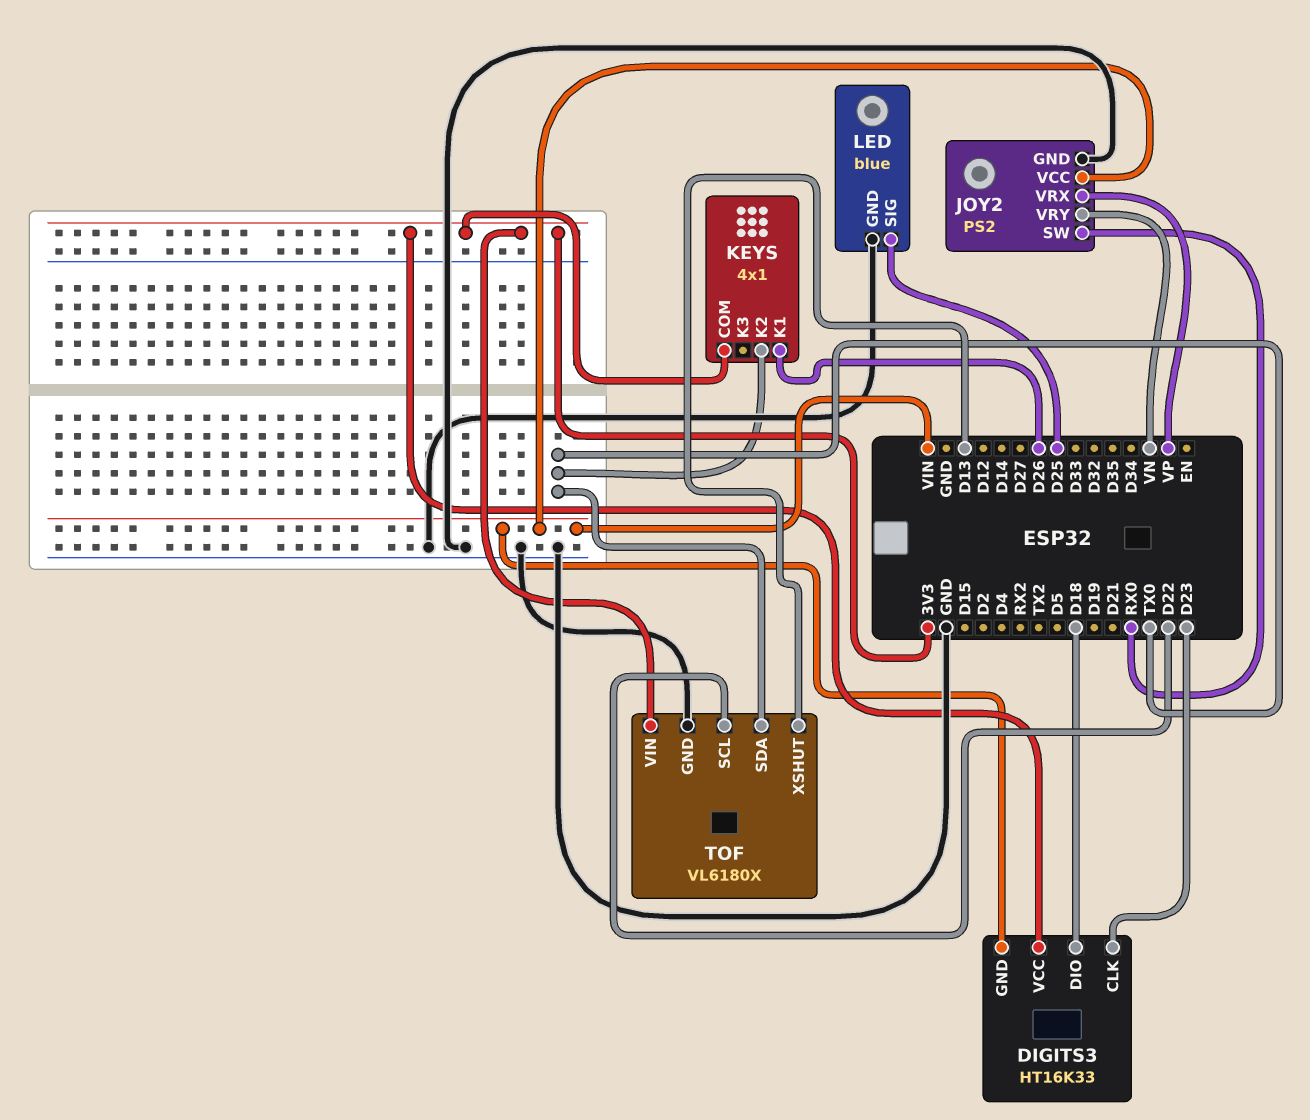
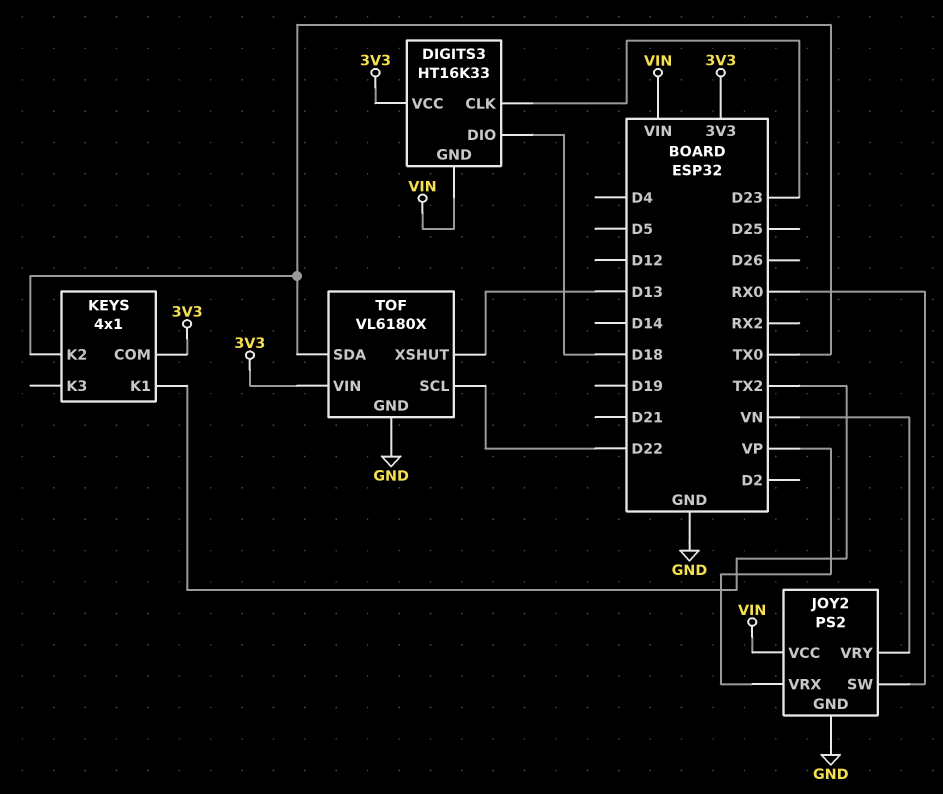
KEYS pin K1: D26 -> TX2
LED: blue -> none
LED pin GND: GND -> none
LED pin SIG: D25 -> none

